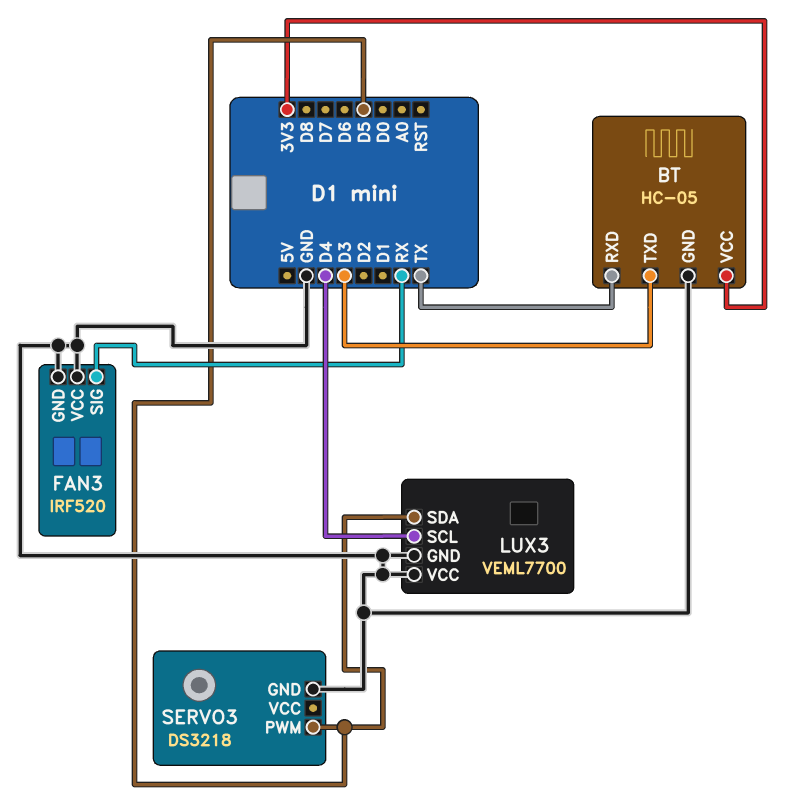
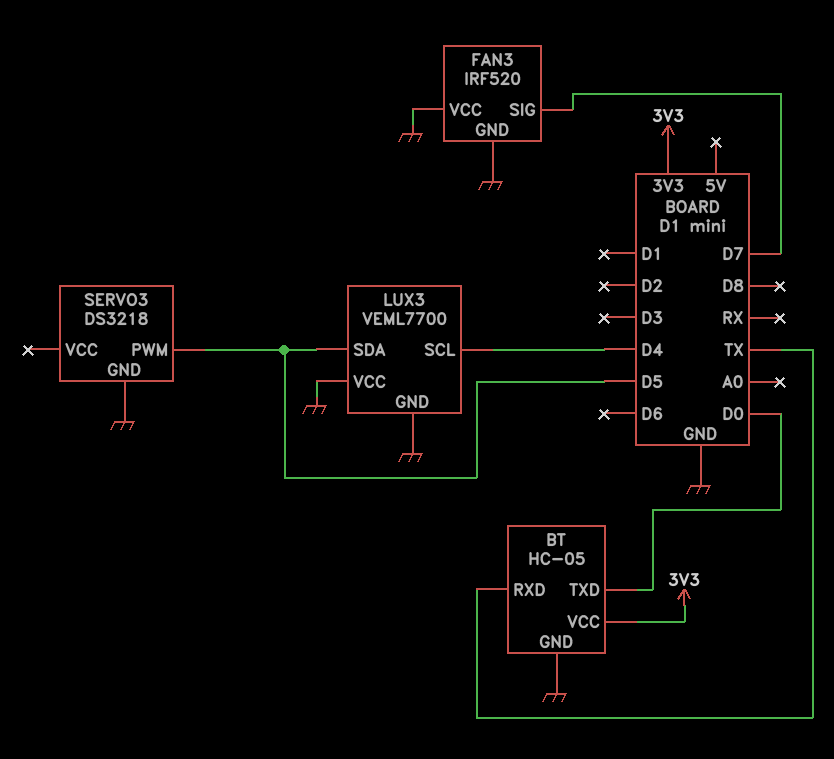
BT pin TXD: D3 -> D0
FAN3 pin SIG: RX -> D7

